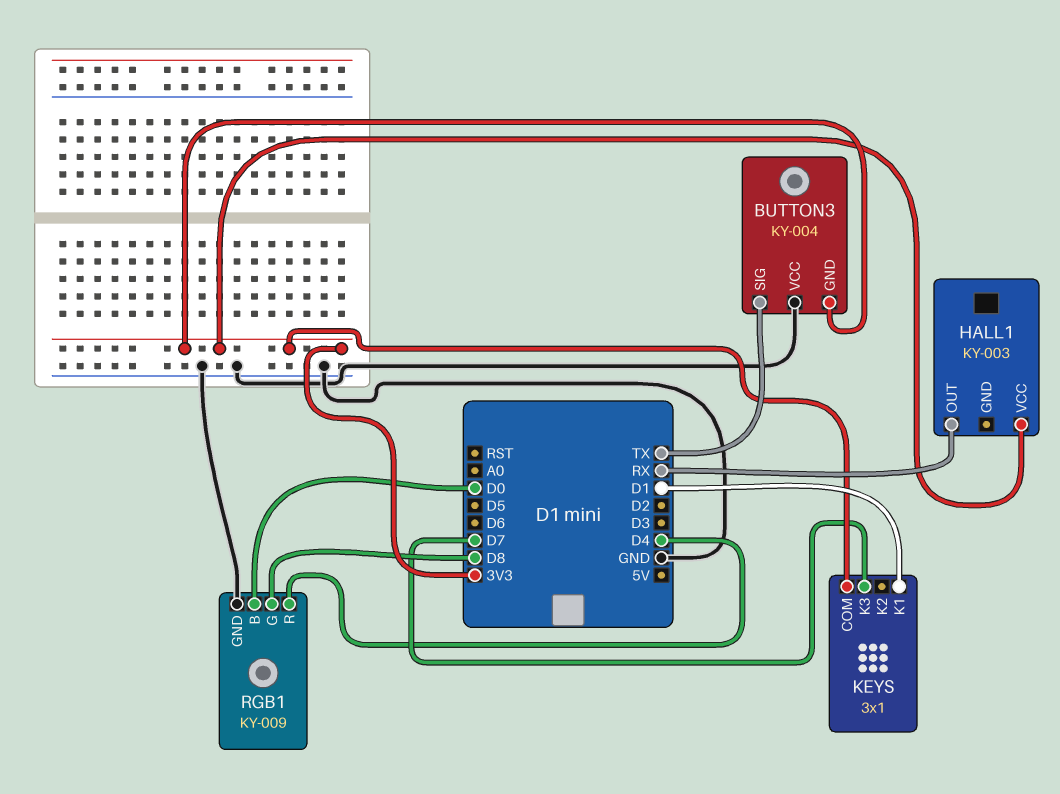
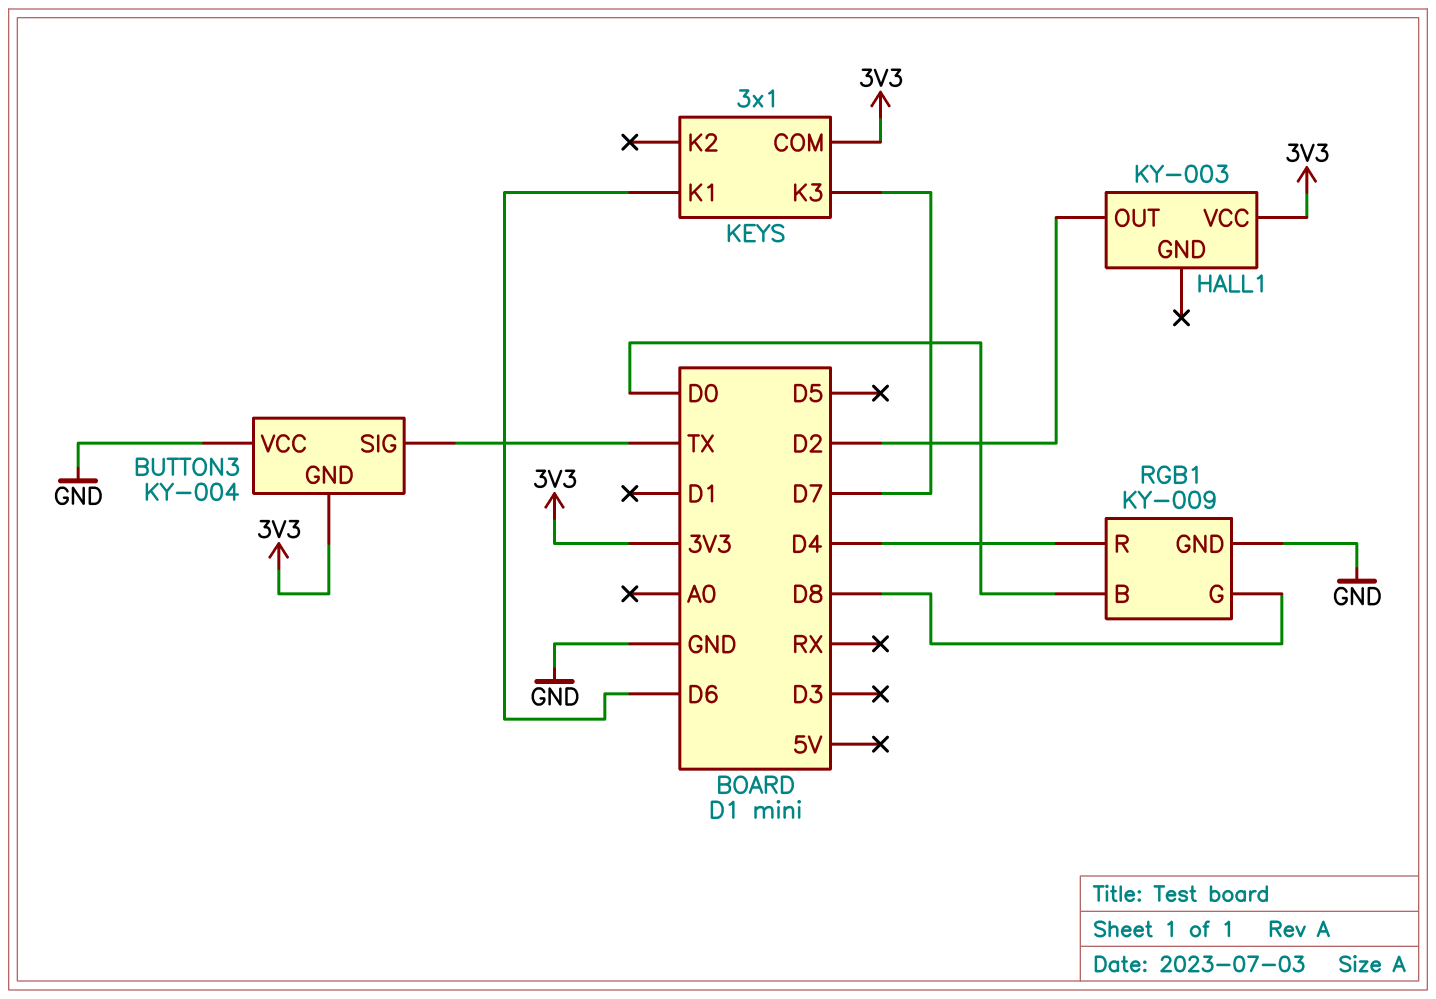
HALL1 pin OUT: RX -> D2
KEYS pin K1: D1 -> D6

